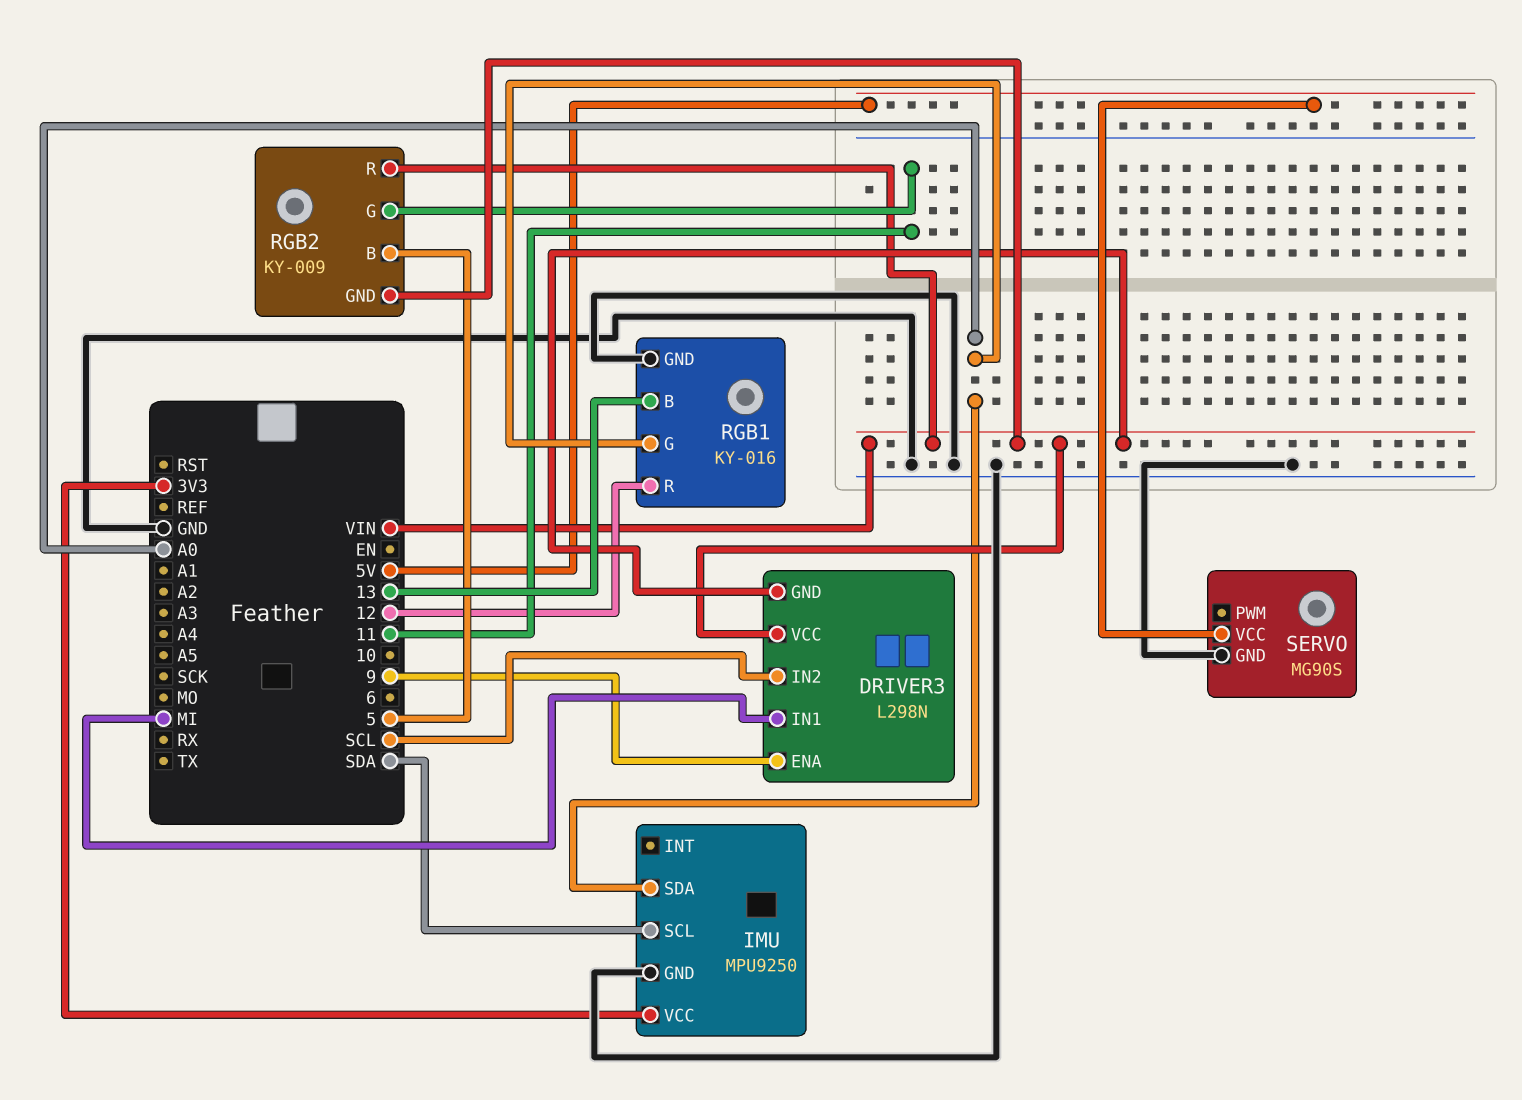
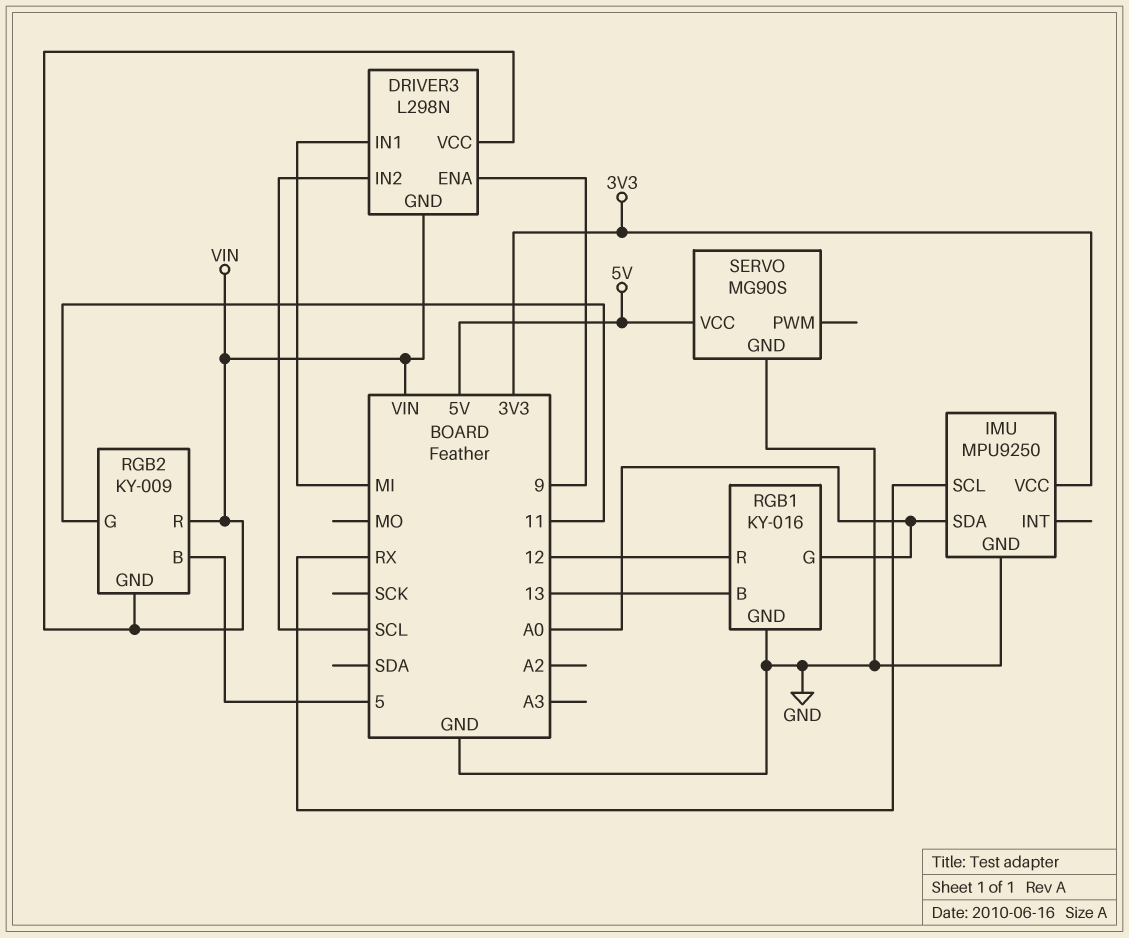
IMU pin SCL: SDA -> RX

